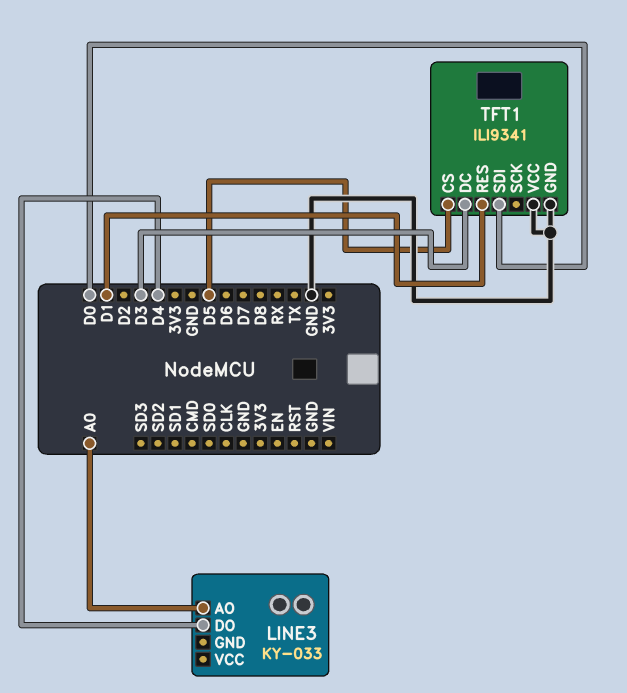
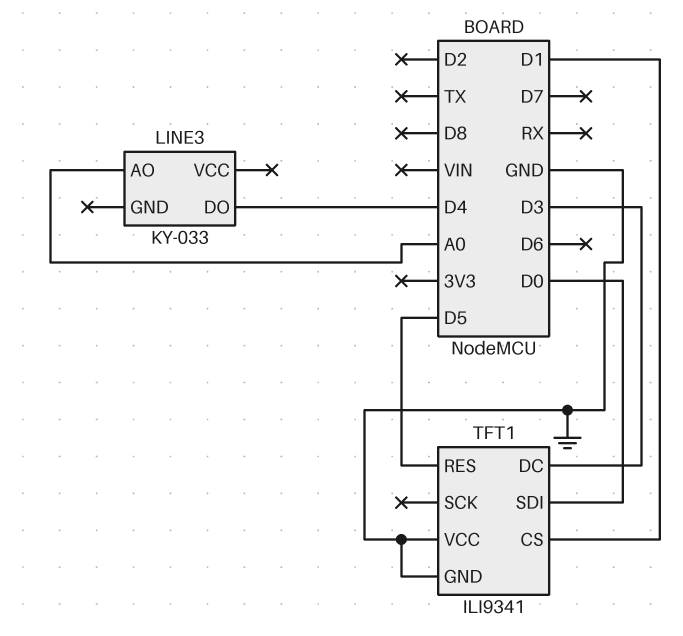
TFT1 pin CS: D5 -> D1
TFT1 pin RES: D1 -> D5

